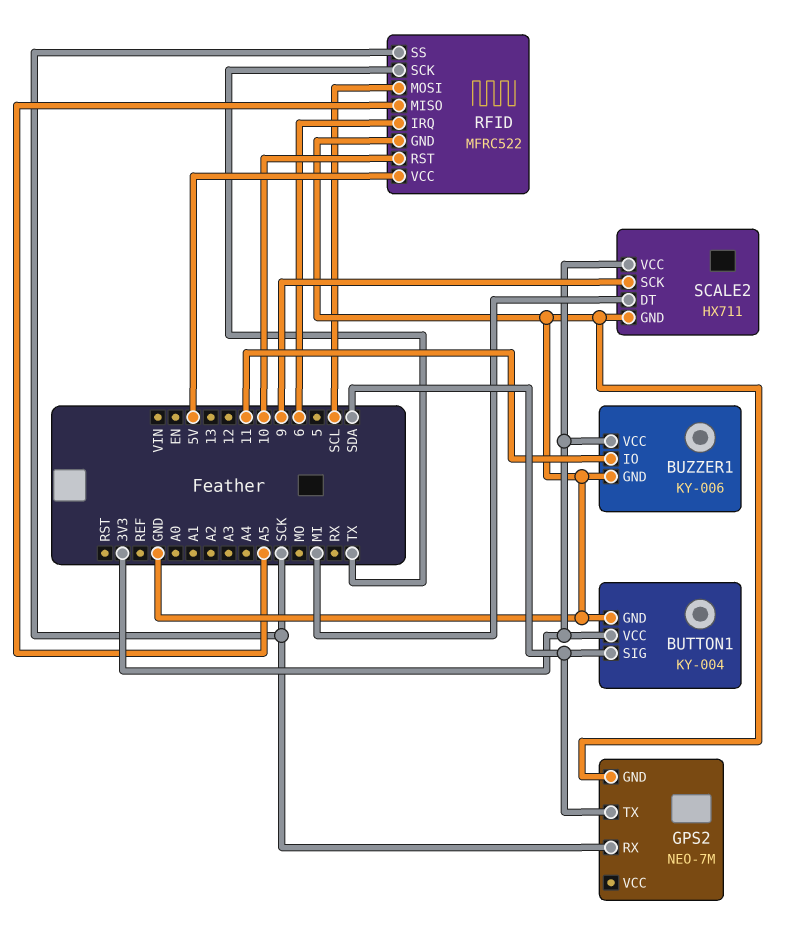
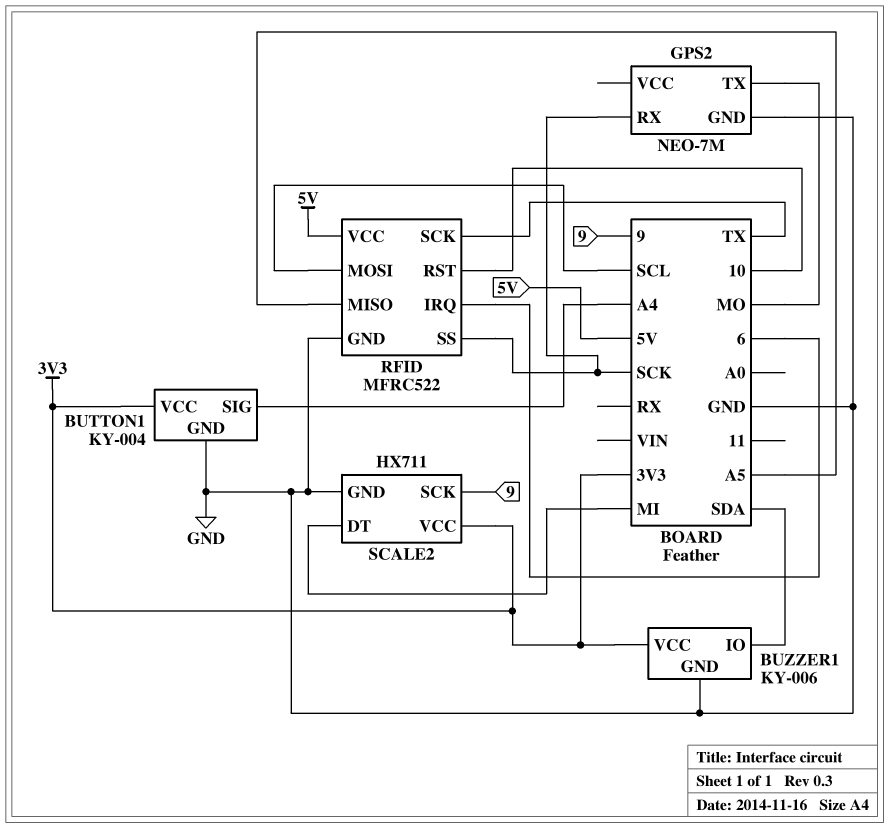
BUTTON1 pin SIG: SDA -> A4
BUZZER1 pin IO: 11 -> SDA
GPS2 pin TX: SDA -> MO

